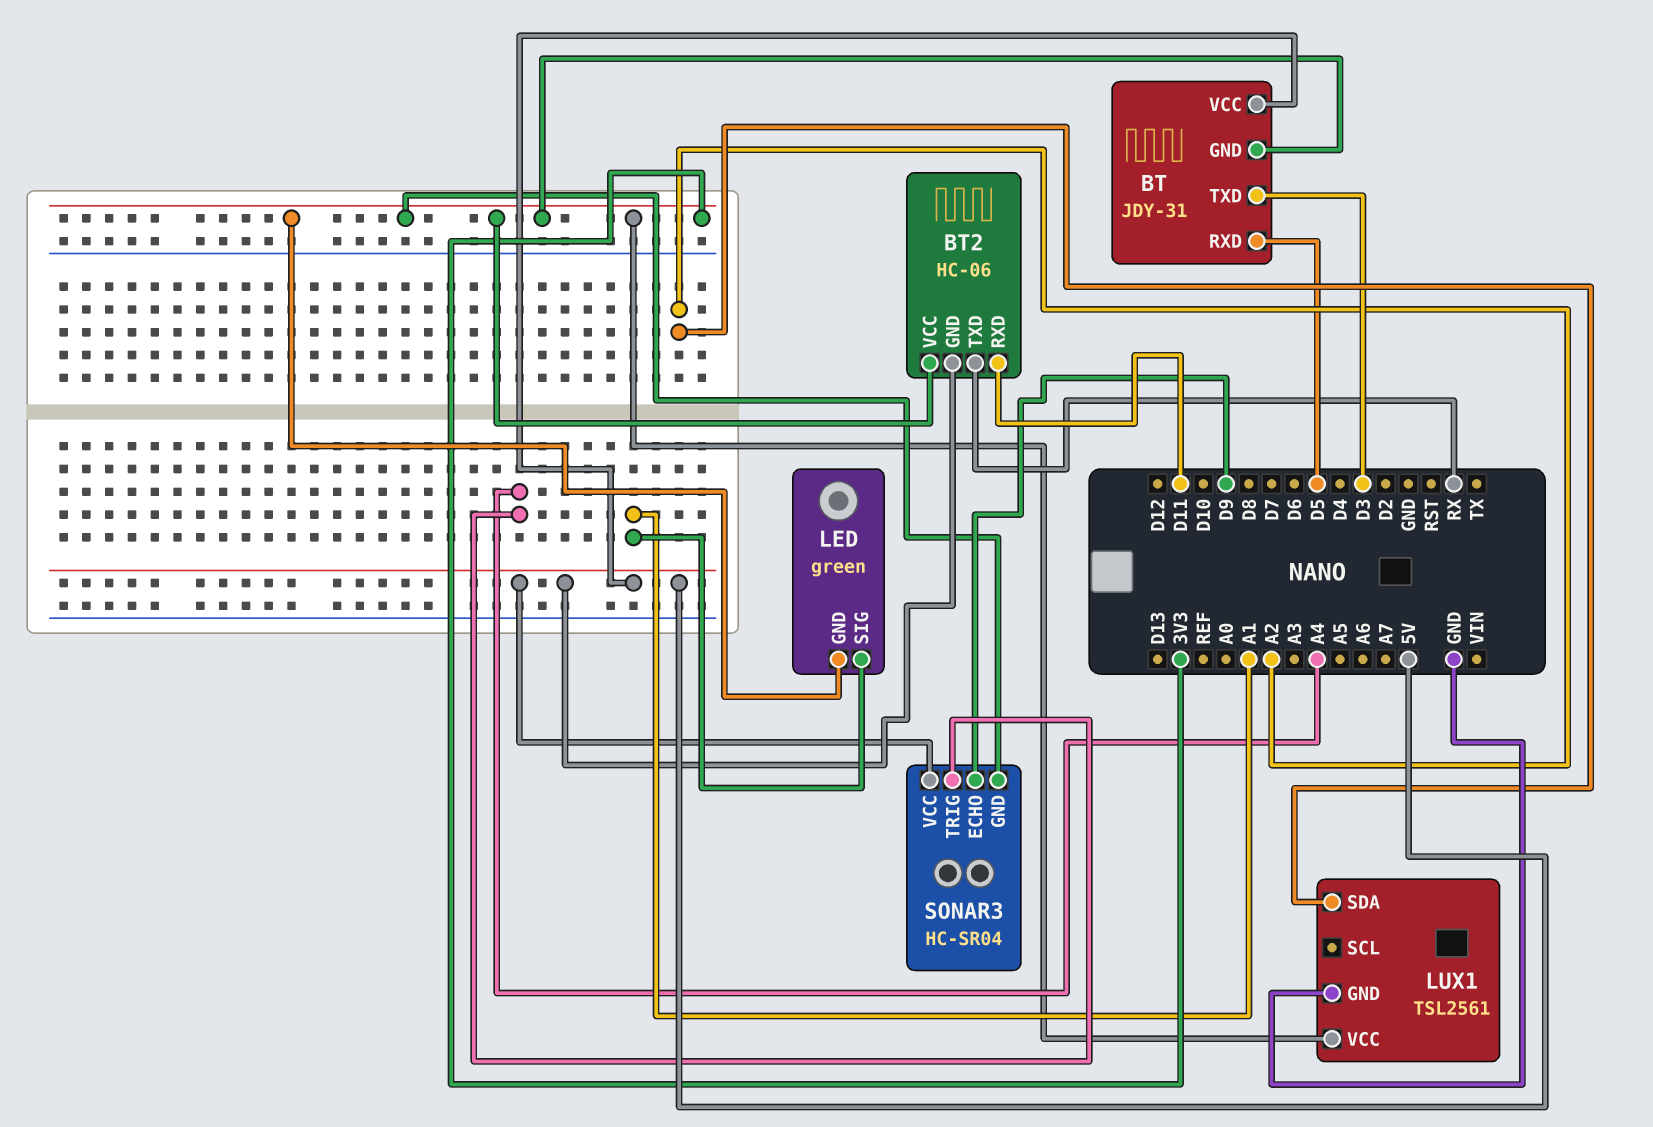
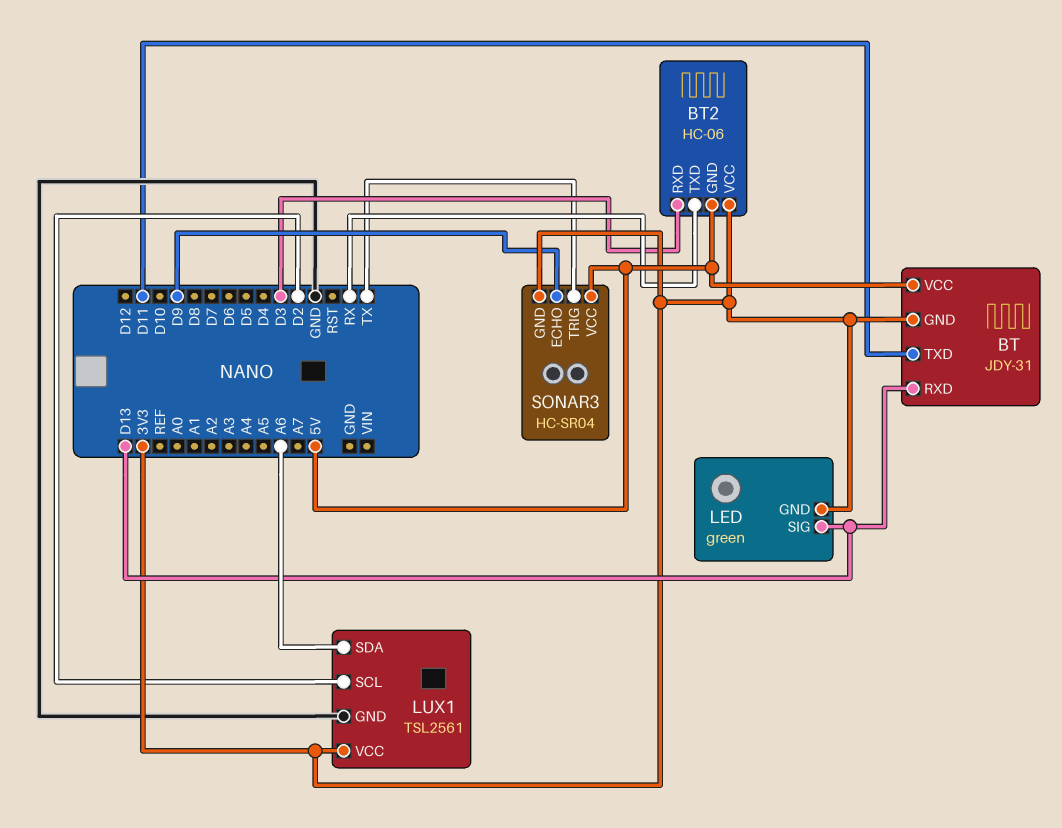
BT pin RXD: D5 -> D13
BT pin TXD: D3 -> D11
BT2 pin RXD: D11 -> D3
LED pin SIG: A1 -> D13
LUX1 pin SCL: none -> D2
LUX1 pin SDA: A2 -> A6
SONAR3 pin TRIG: A4 -> TX

